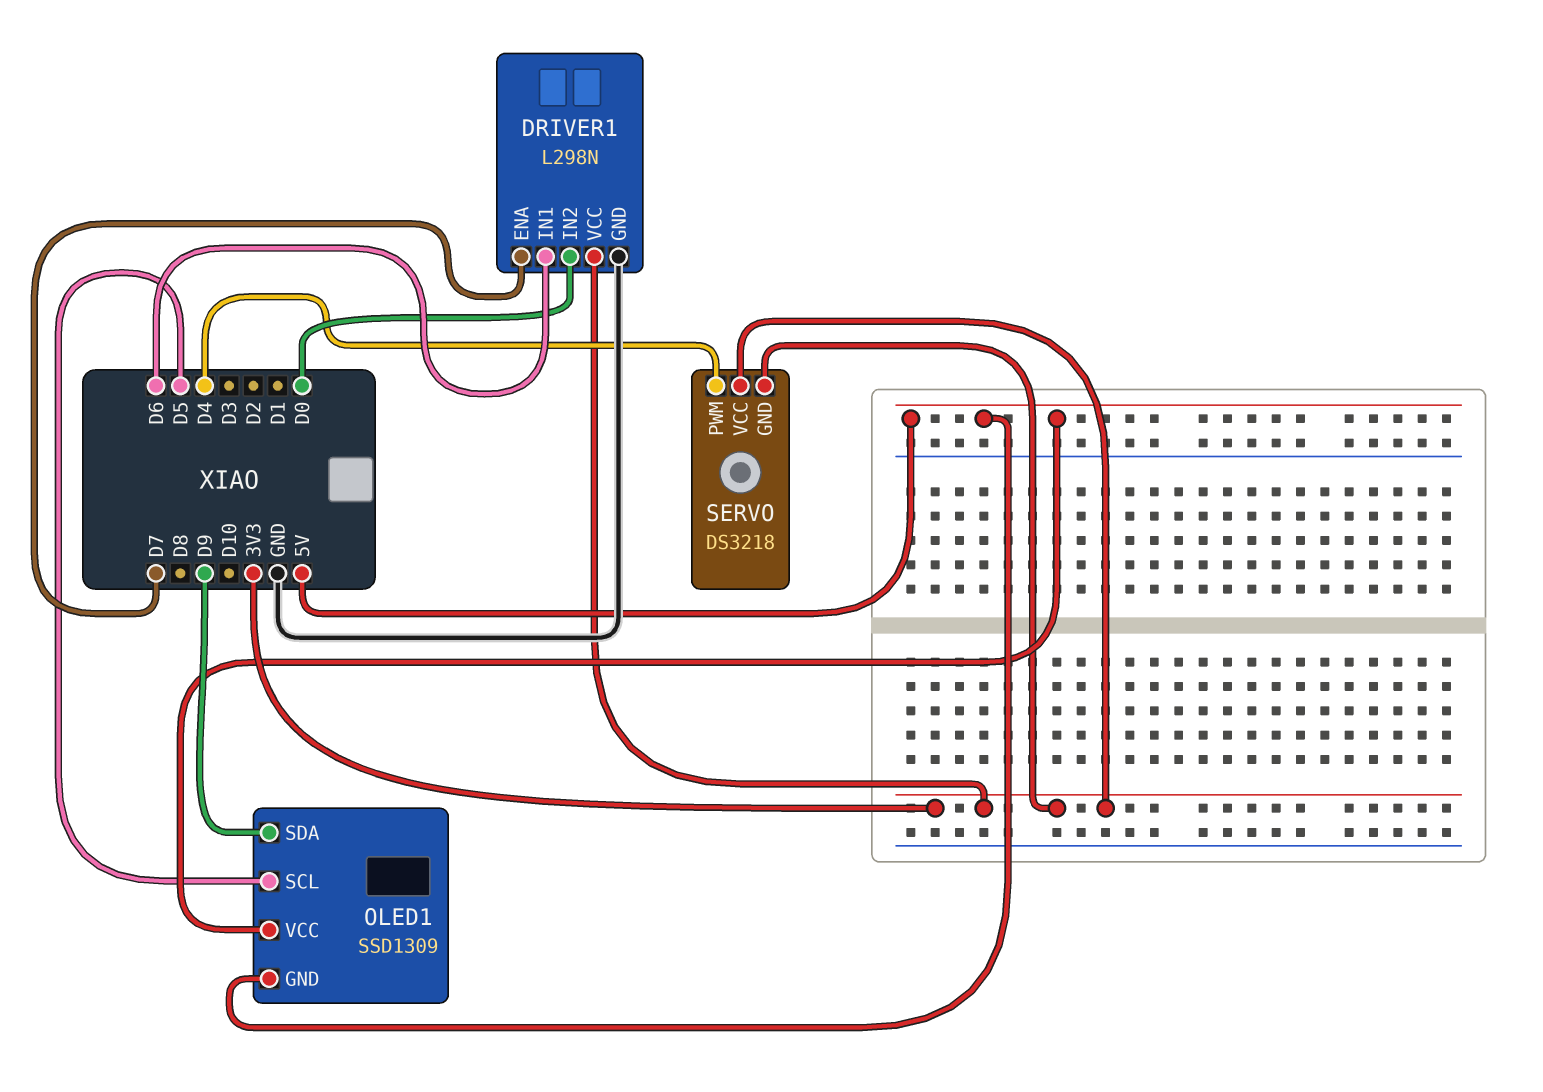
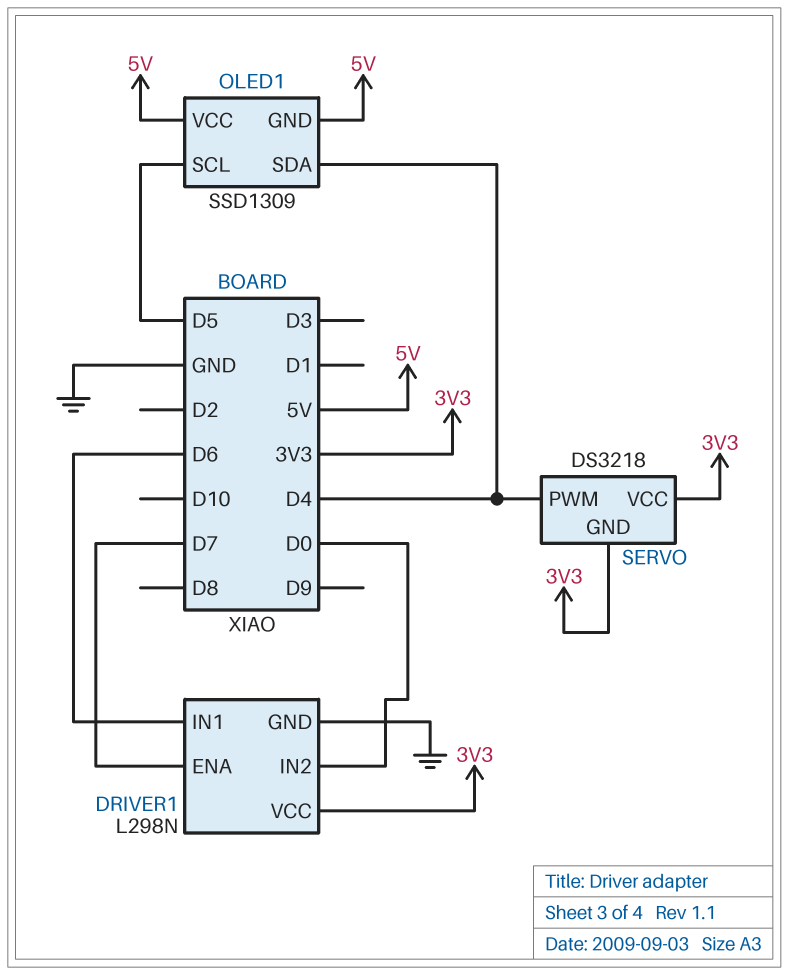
OLED1 pin SDA: D9 -> D4

